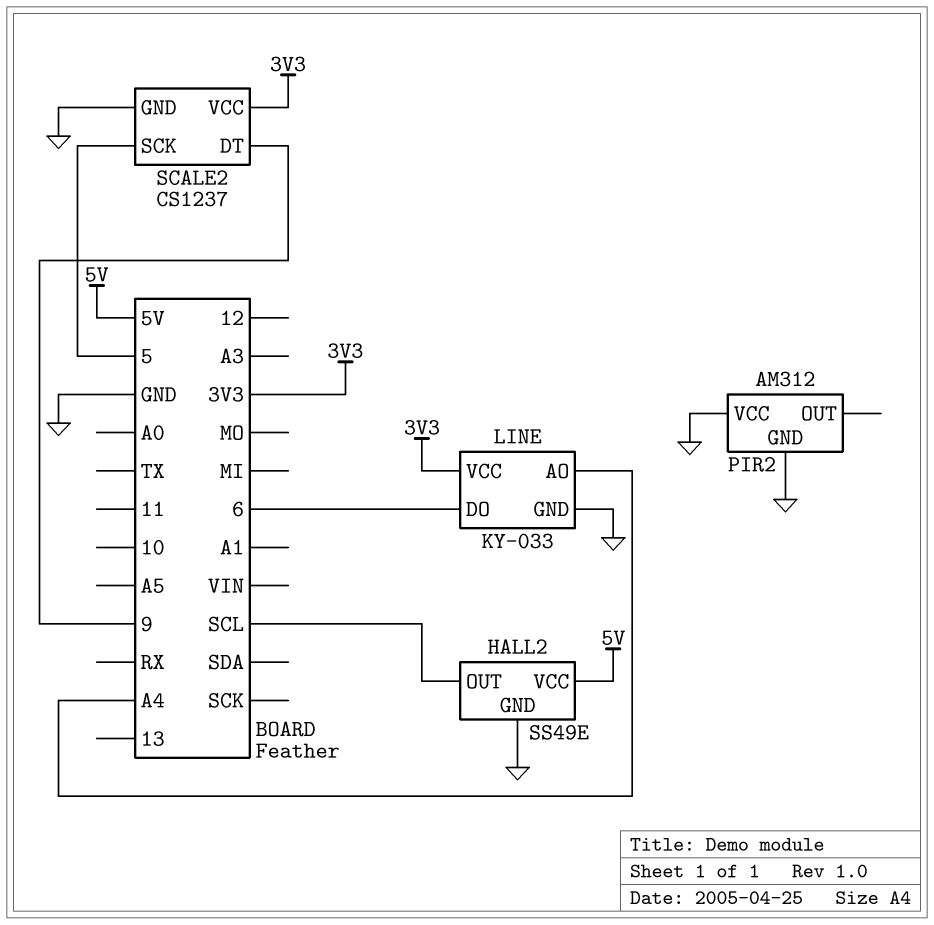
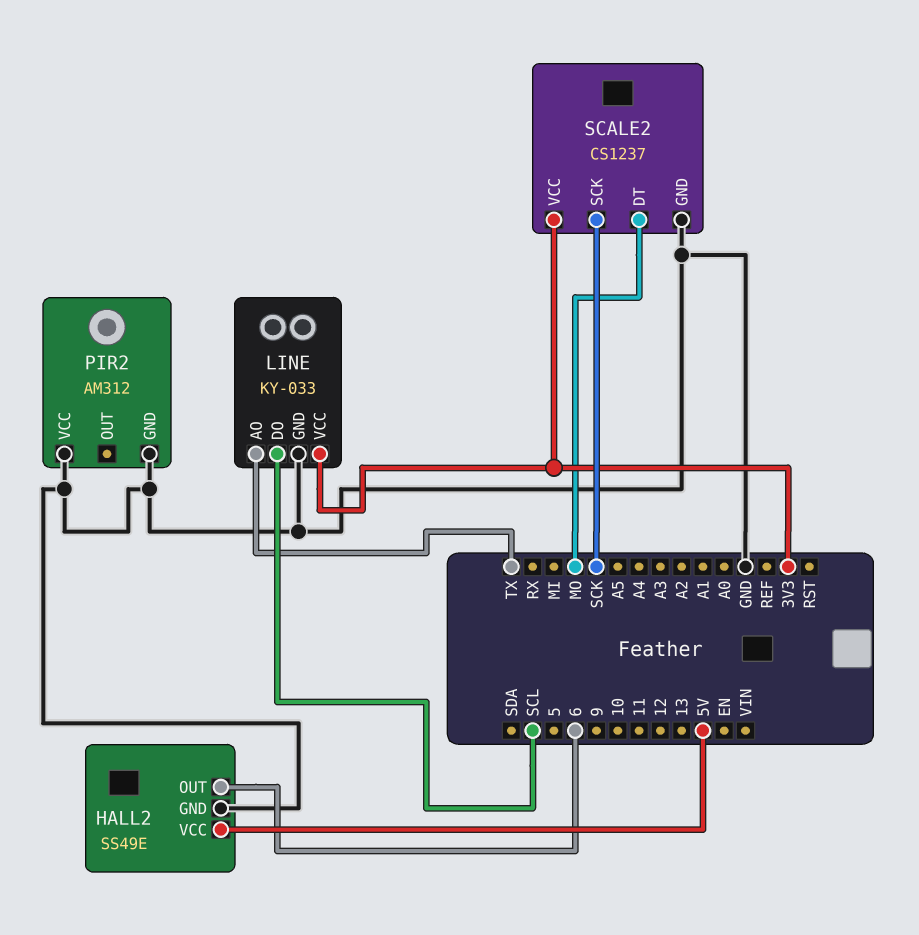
HALL2 pin OUT: SCL -> 6
LINE pin AO: A4 -> TX
LINE pin DO: 6 -> SCL
SCALE2 pin DT: 9 -> MO
SCALE2 pin SCK: 5 -> SCK

